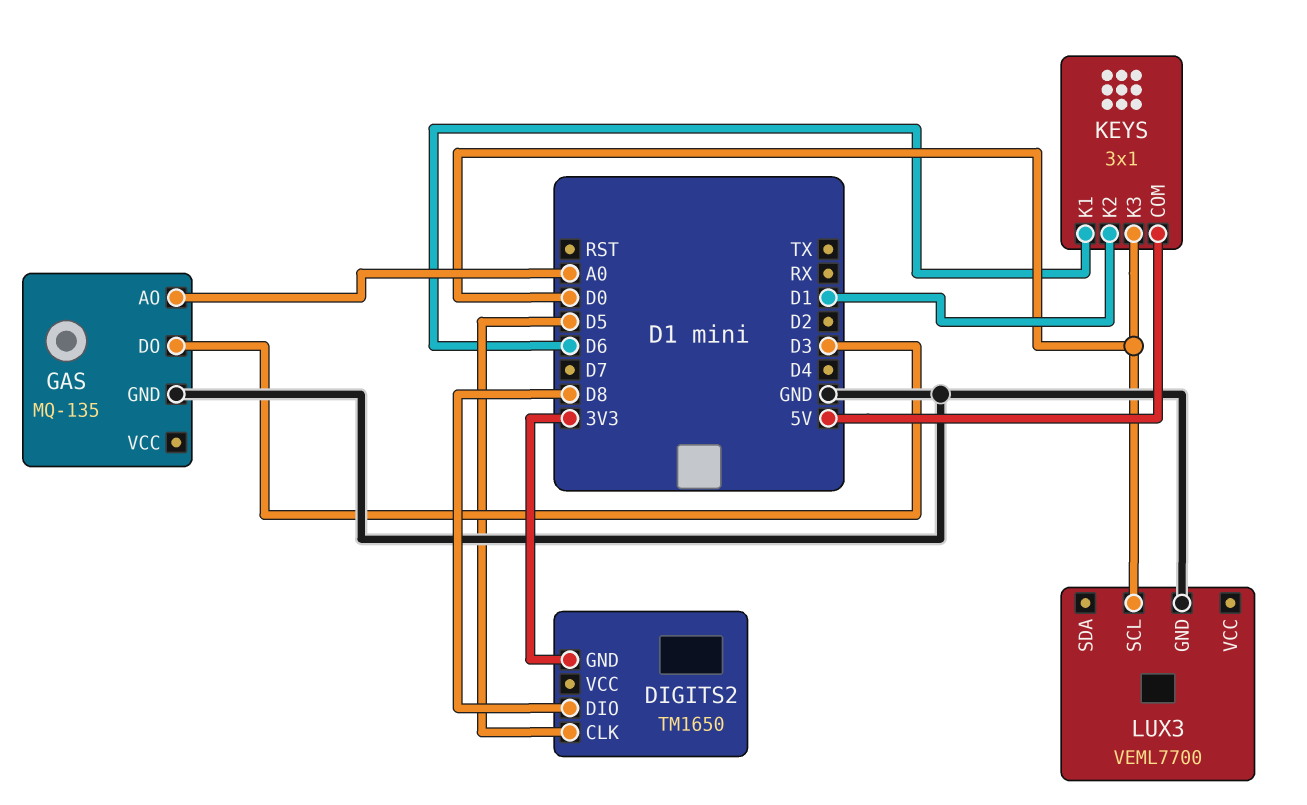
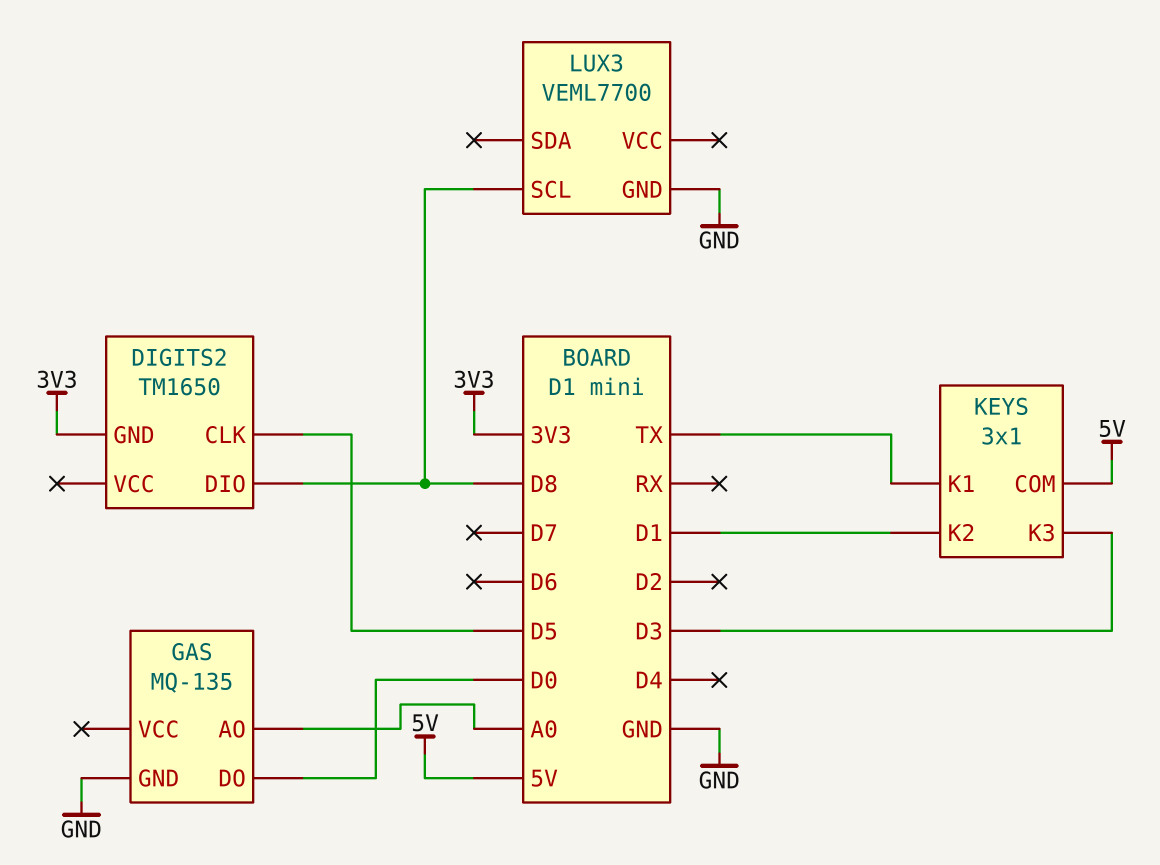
GAS pin DO: D3 -> D0
KEYS pin K1: D6 -> TX
KEYS pin K3: D0 -> D3
LUX3 pin SCL: D0 -> D8

